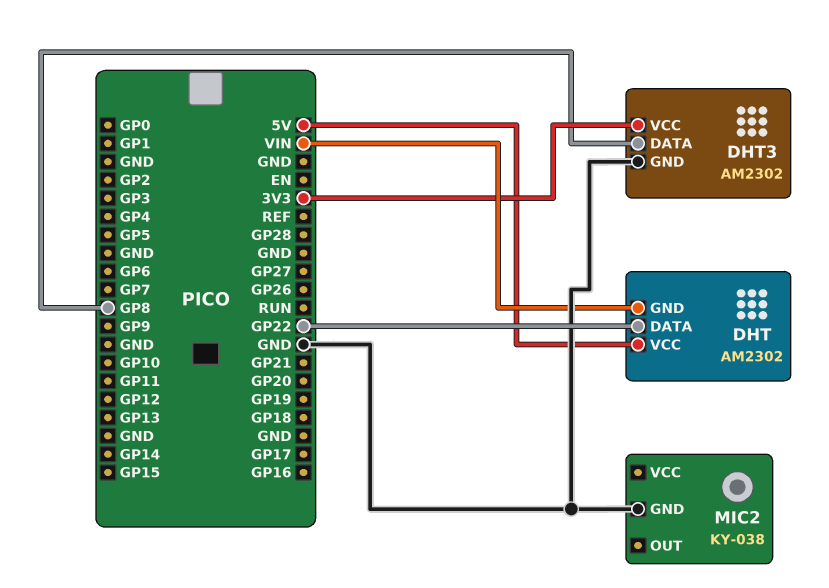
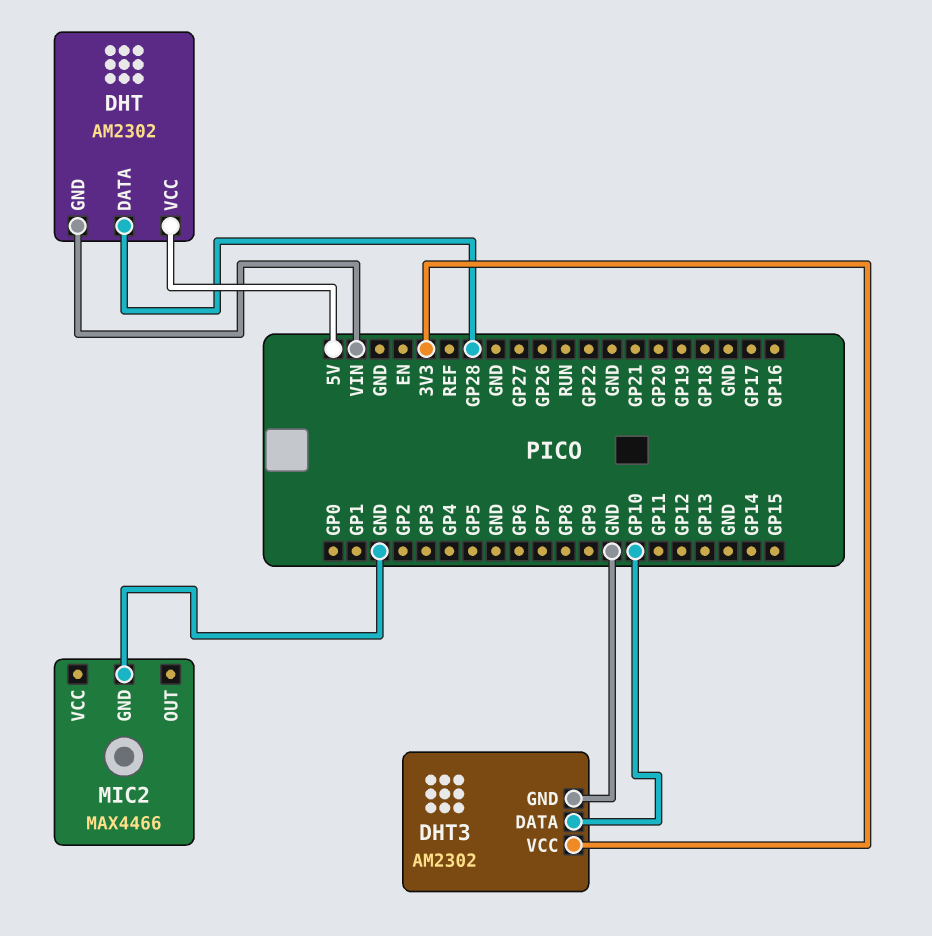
DHT pin DATA: GP22 -> GP28
DHT3 pin DATA: GP8 -> GP10
MIC2: KY-038 -> MAX4466

